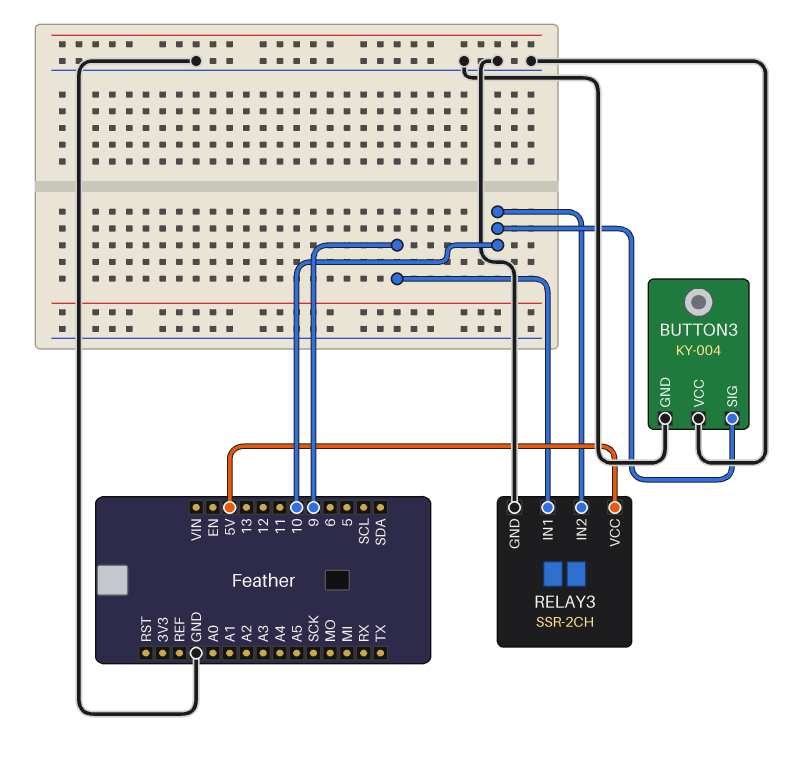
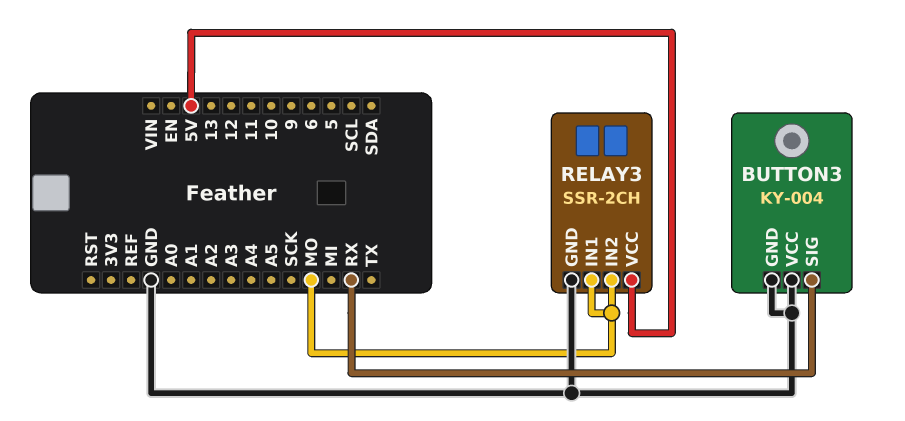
BUTTON3 pin SIG: 10 -> RX
RELAY3 pin IN1: 9 -> MO
RELAY3 pin IN2: 10 -> MO

